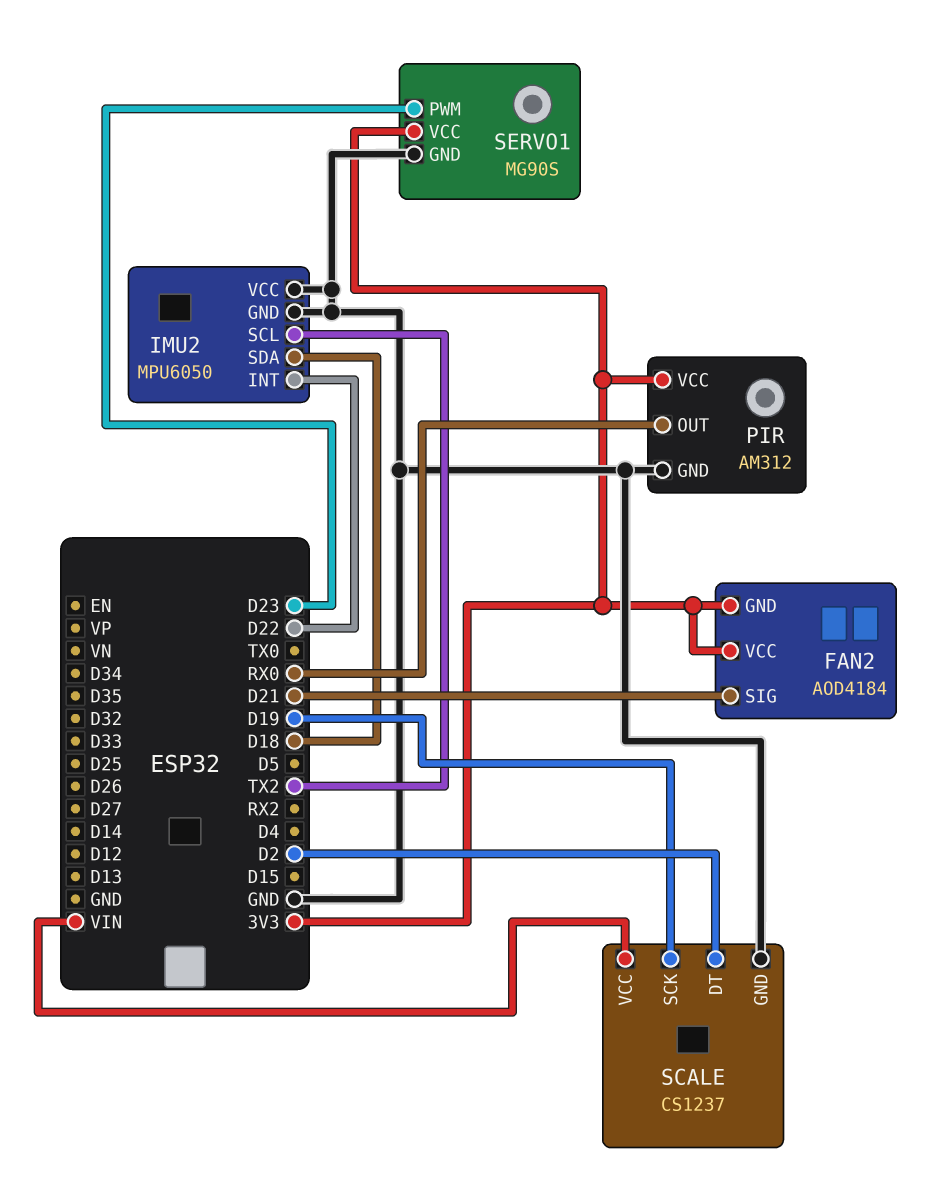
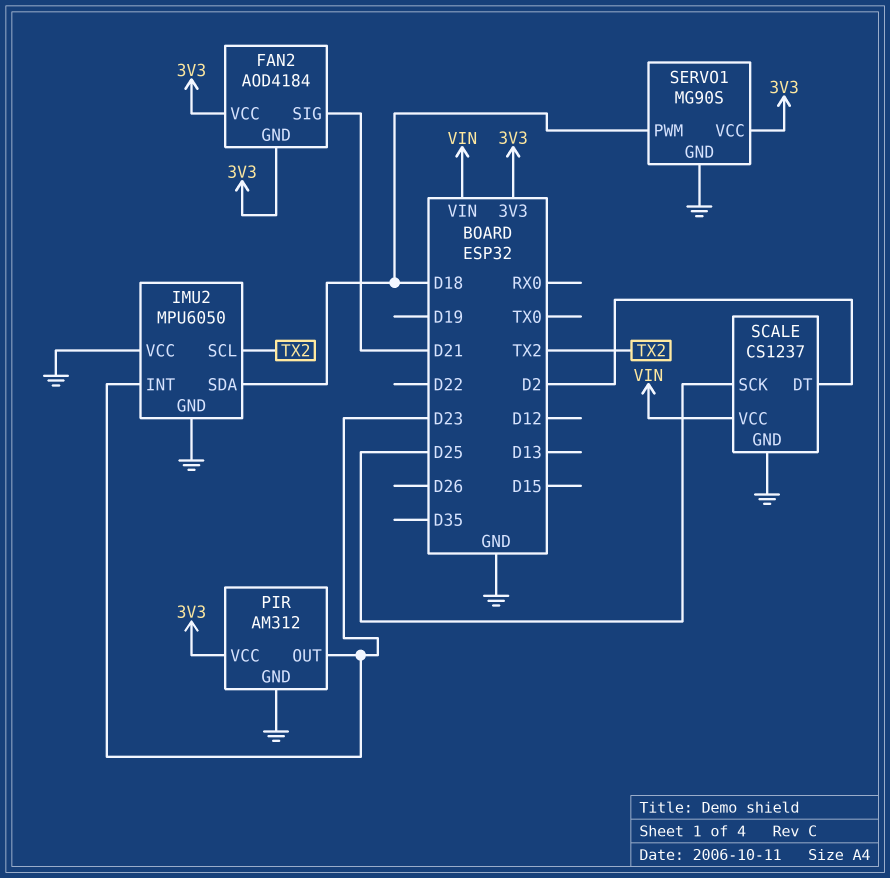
IMU2 pin INT: D22 -> D23
PIR pin OUT: RX0 -> D23
SCALE pin SCK: D19 -> D25
SERVO1 pin PWM: D23 -> D18

